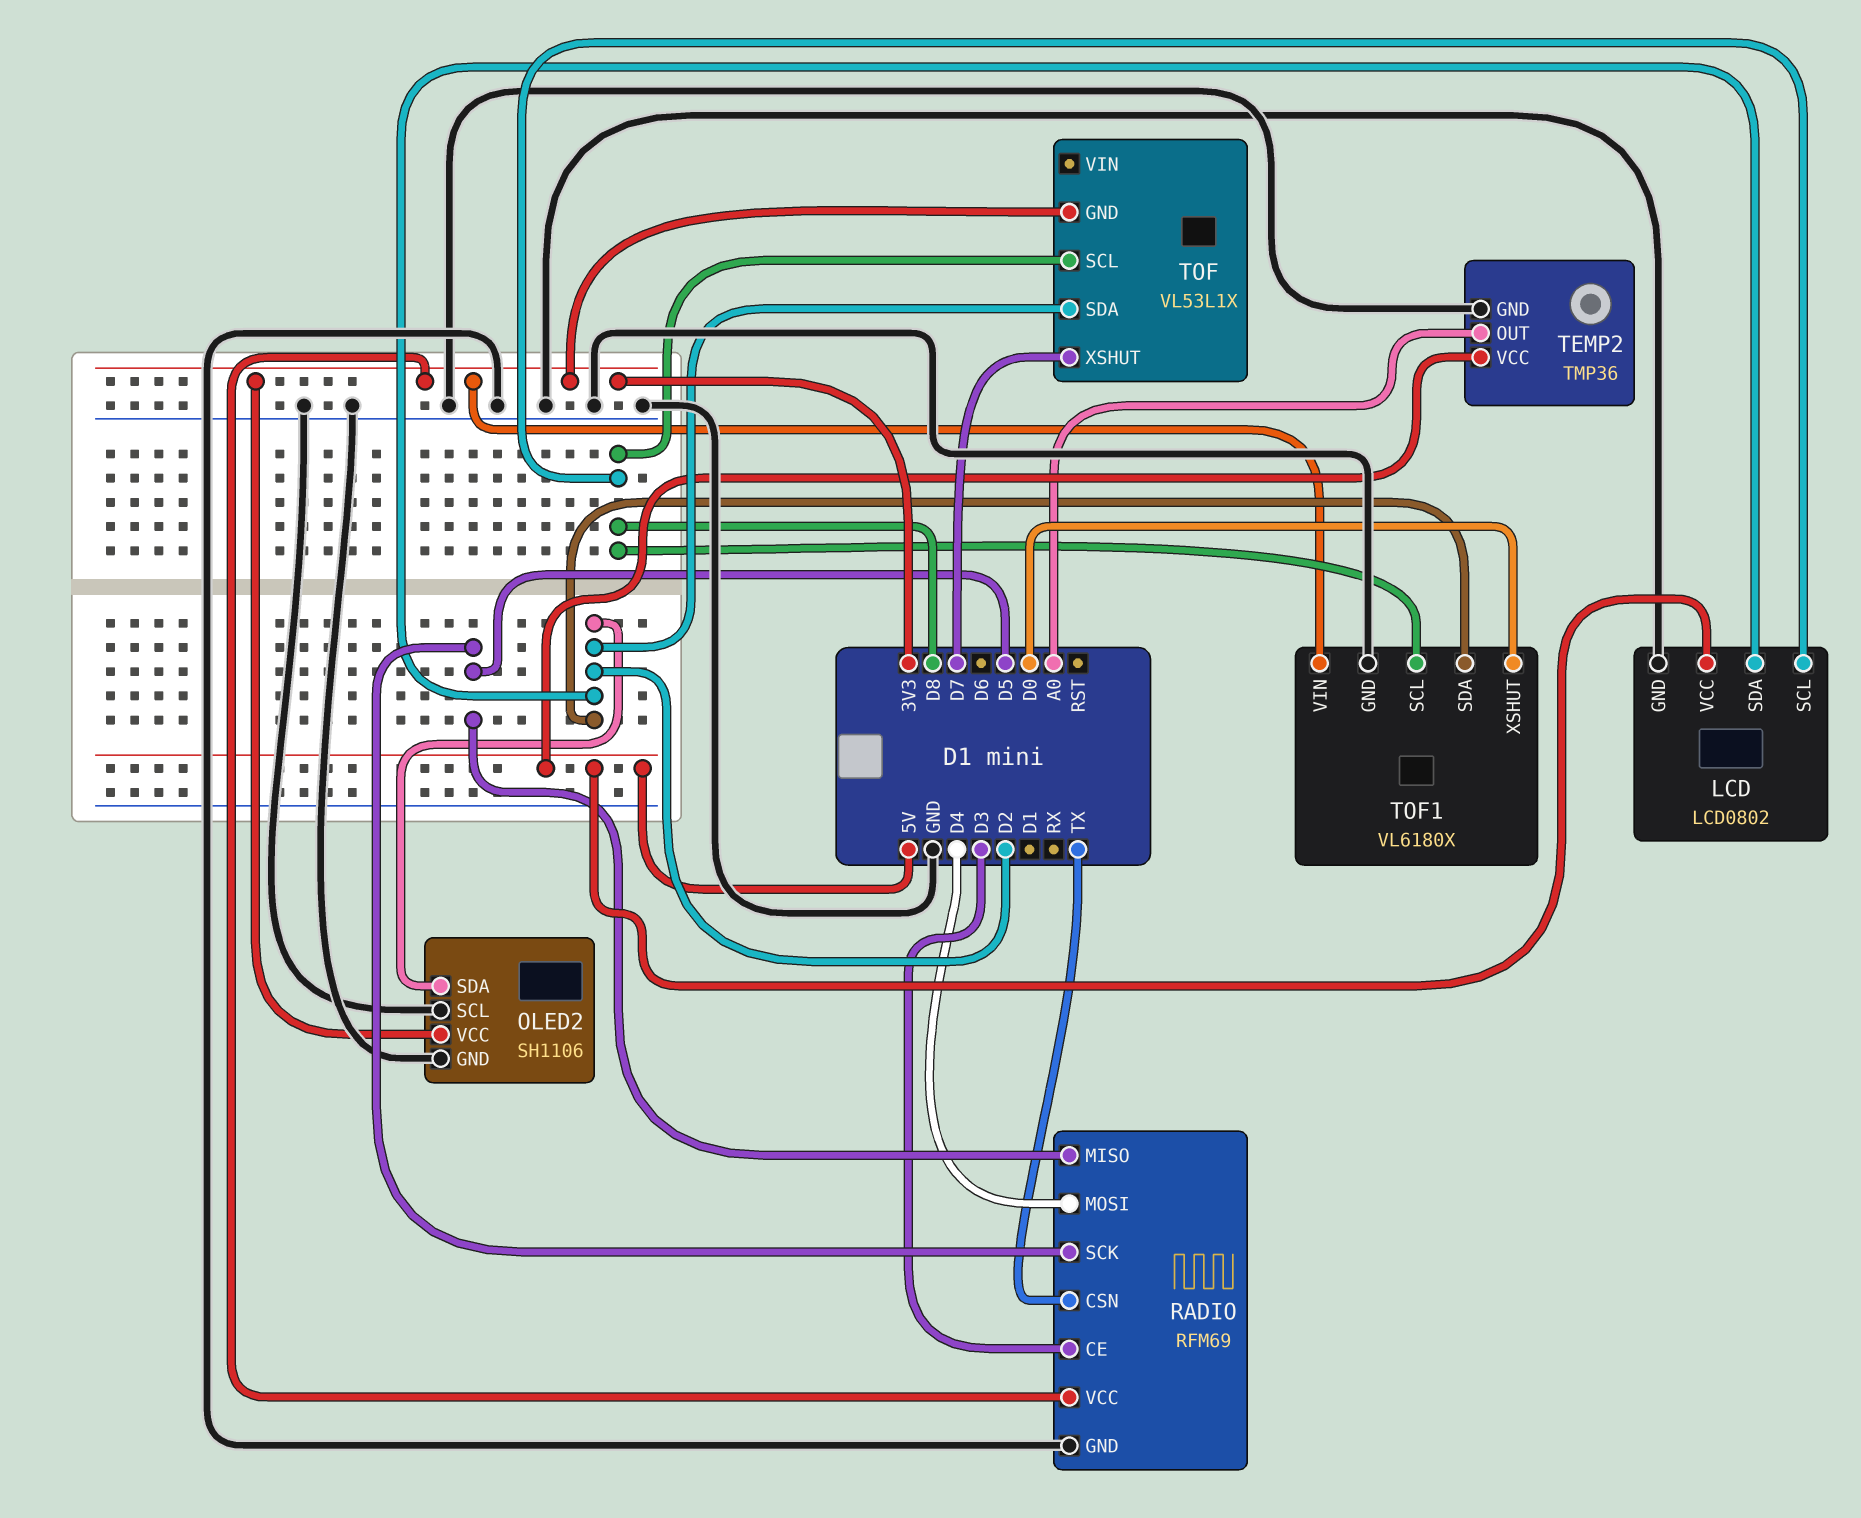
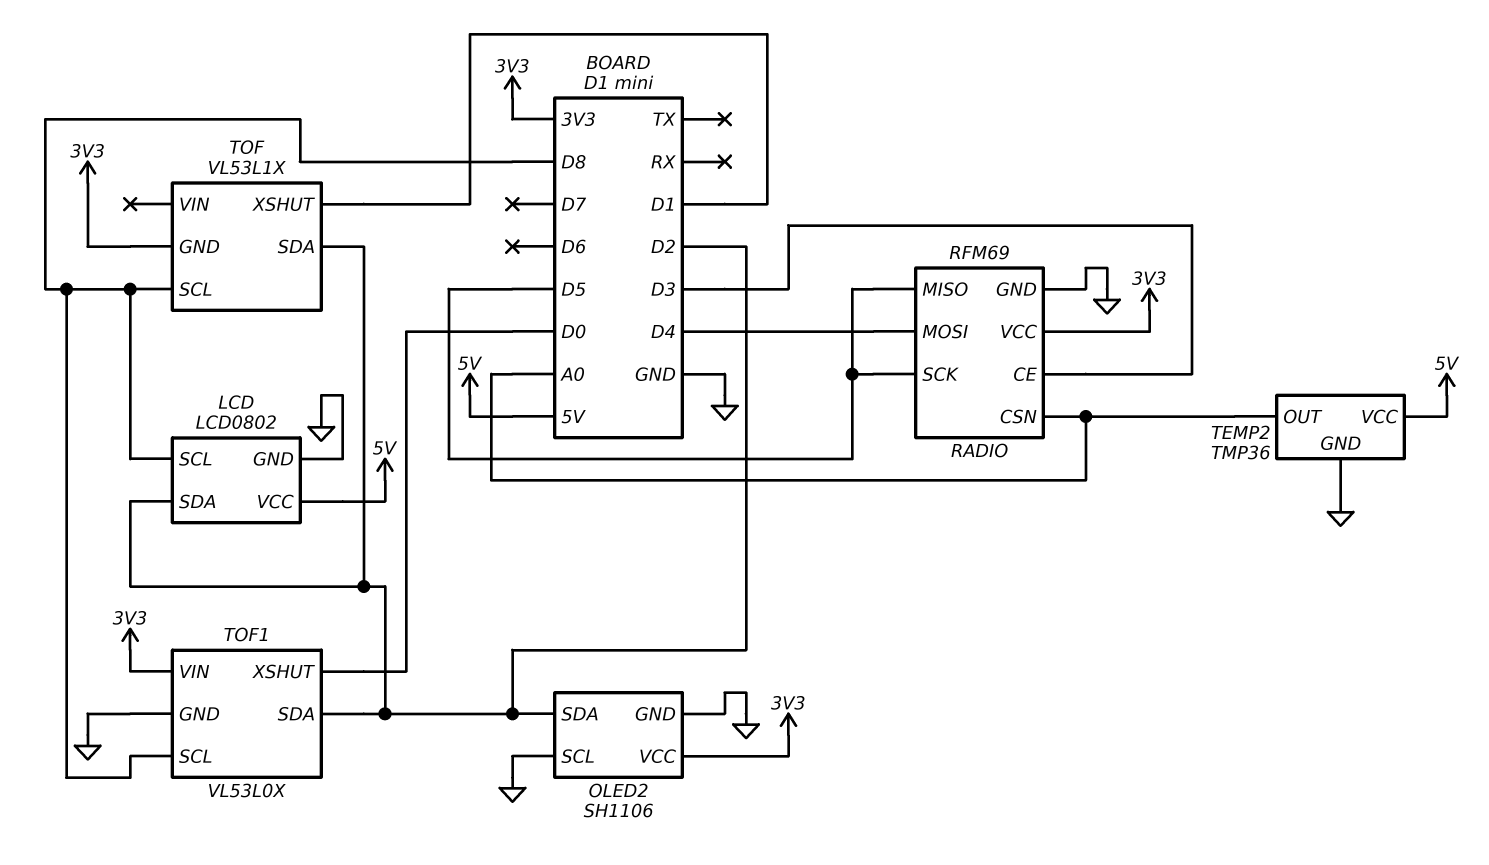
RADIO pin CSN: TX -> A0
TOF pin XSHUT: D7 -> D1
TOF1: VL6180X -> VL53L0X

